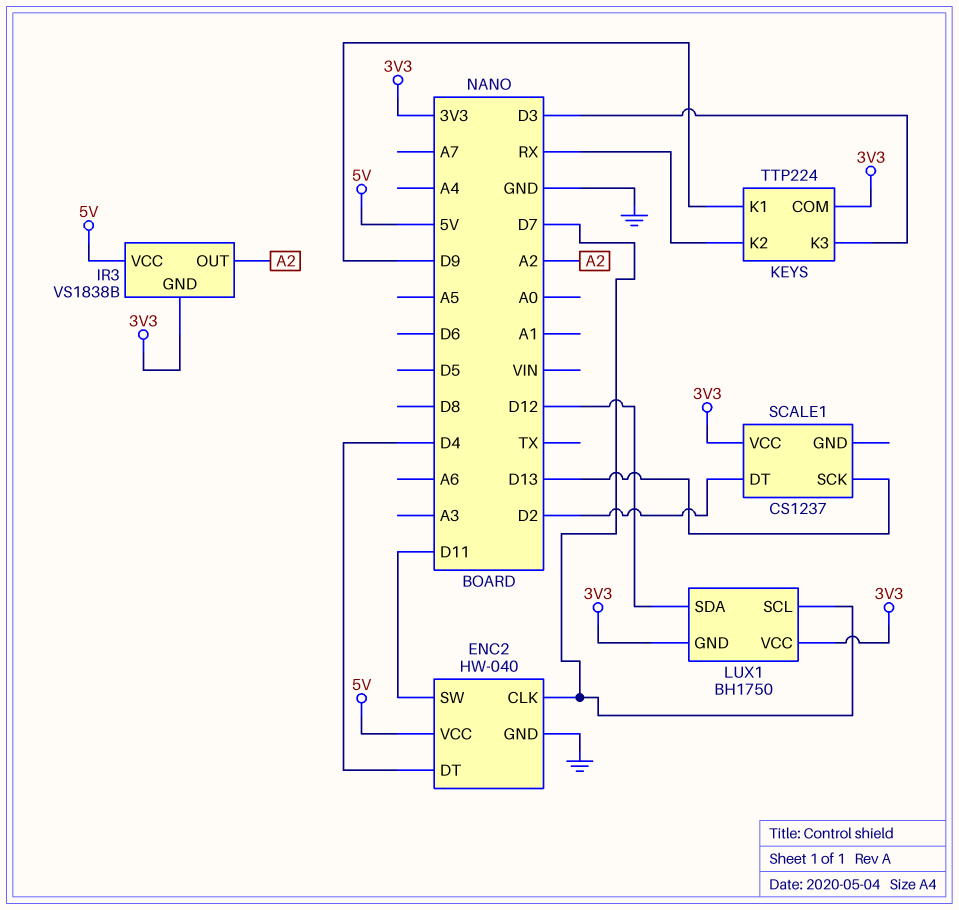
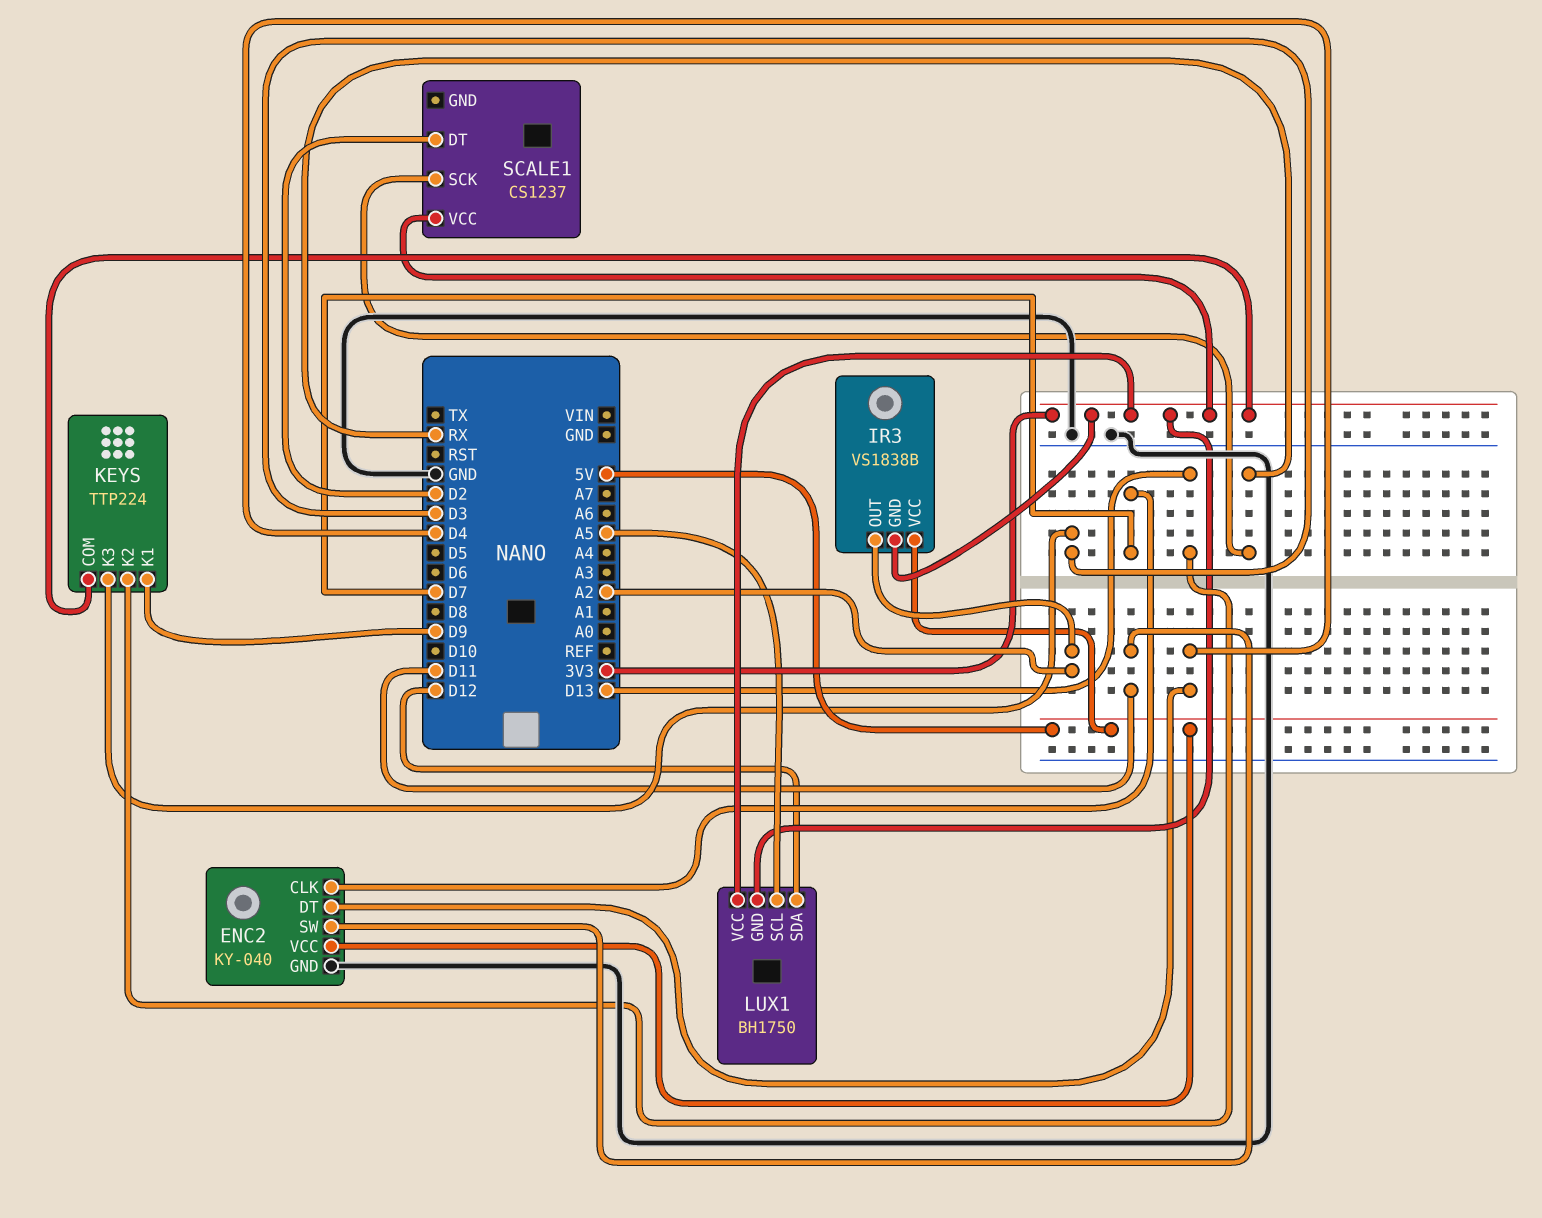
ENC2: HW-040 -> KY-040
KEYS pin K2: RX -> D13
LUX1 pin SCL: D7 -> A5
SCALE1 pin SCK: D13 -> RX

